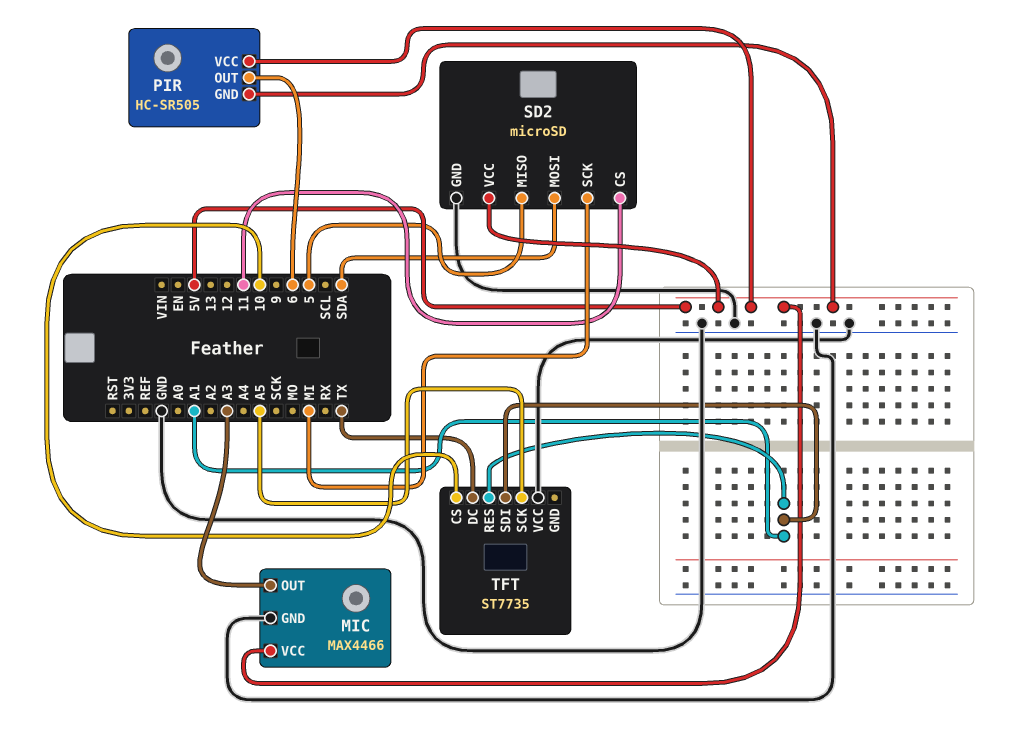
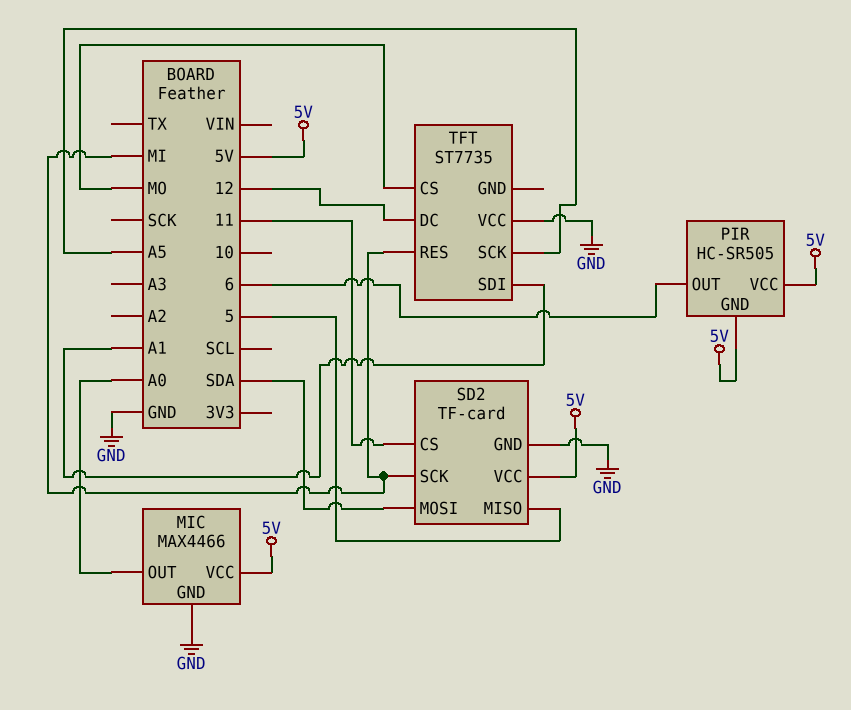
MIC pin OUT: A3 -> A0
SD2: microSD -> TF-card
TFT pin CS: 10 -> MO
TFT pin DC: TX -> 12
TFT pin RES: A1 -> MI

